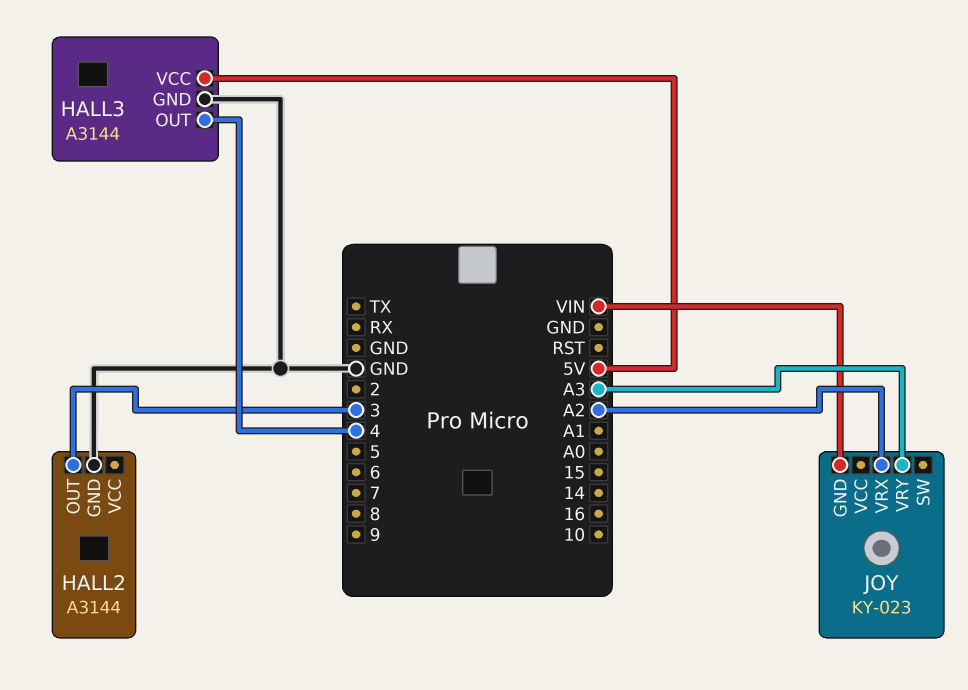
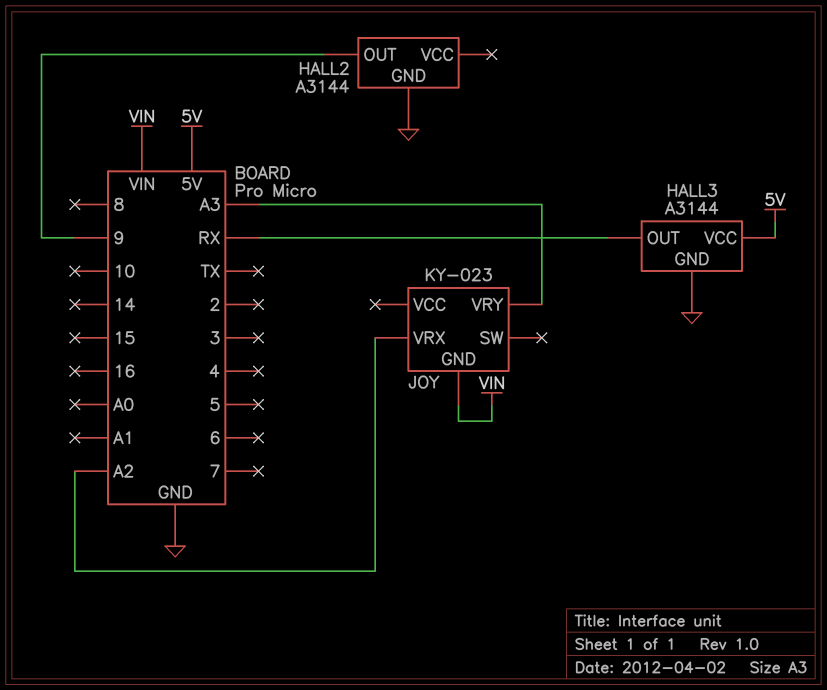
HALL2 pin OUT: 3 -> 9
HALL3 pin OUT: 4 -> RX

